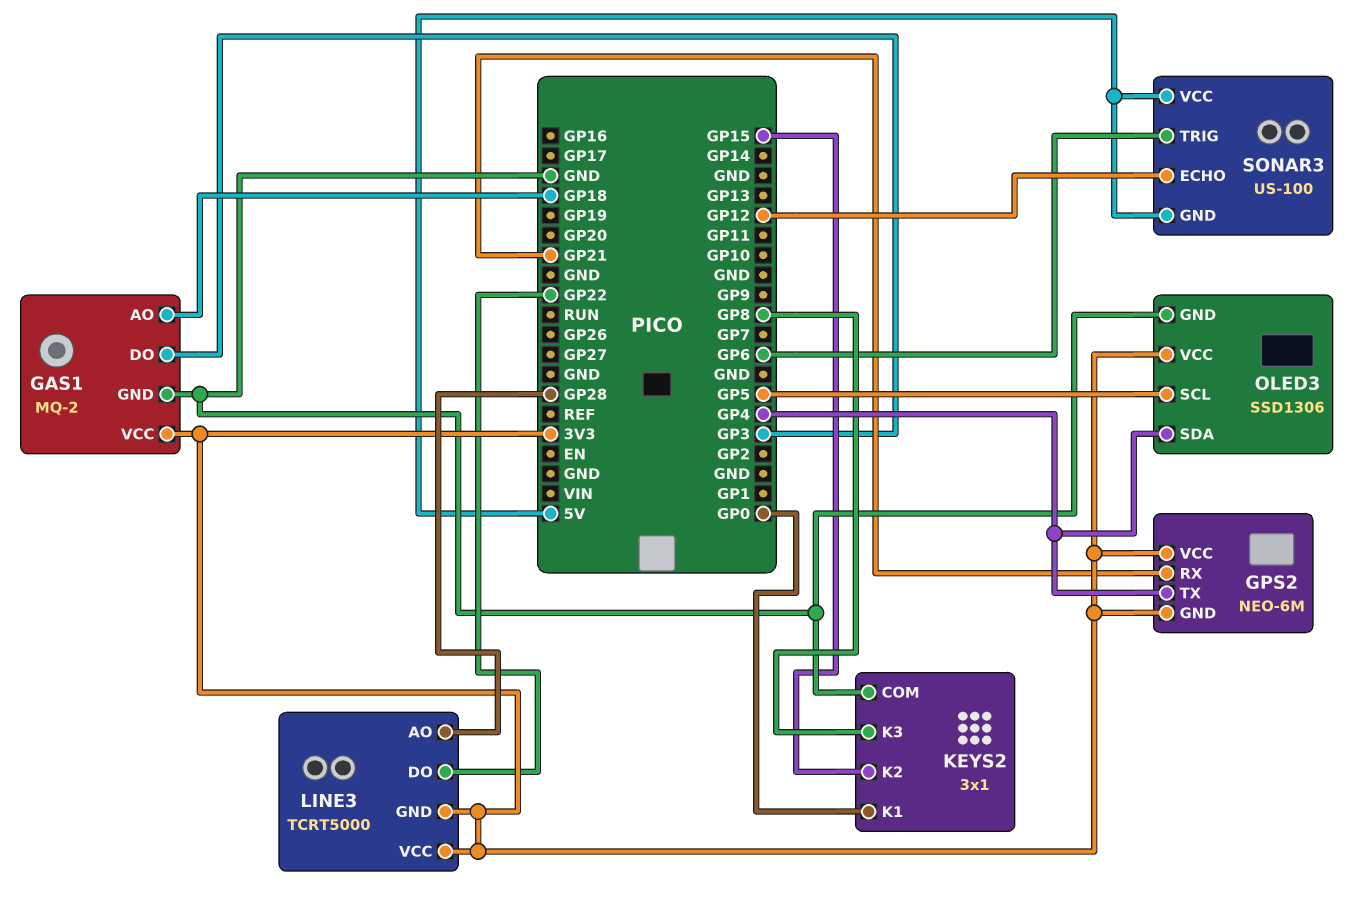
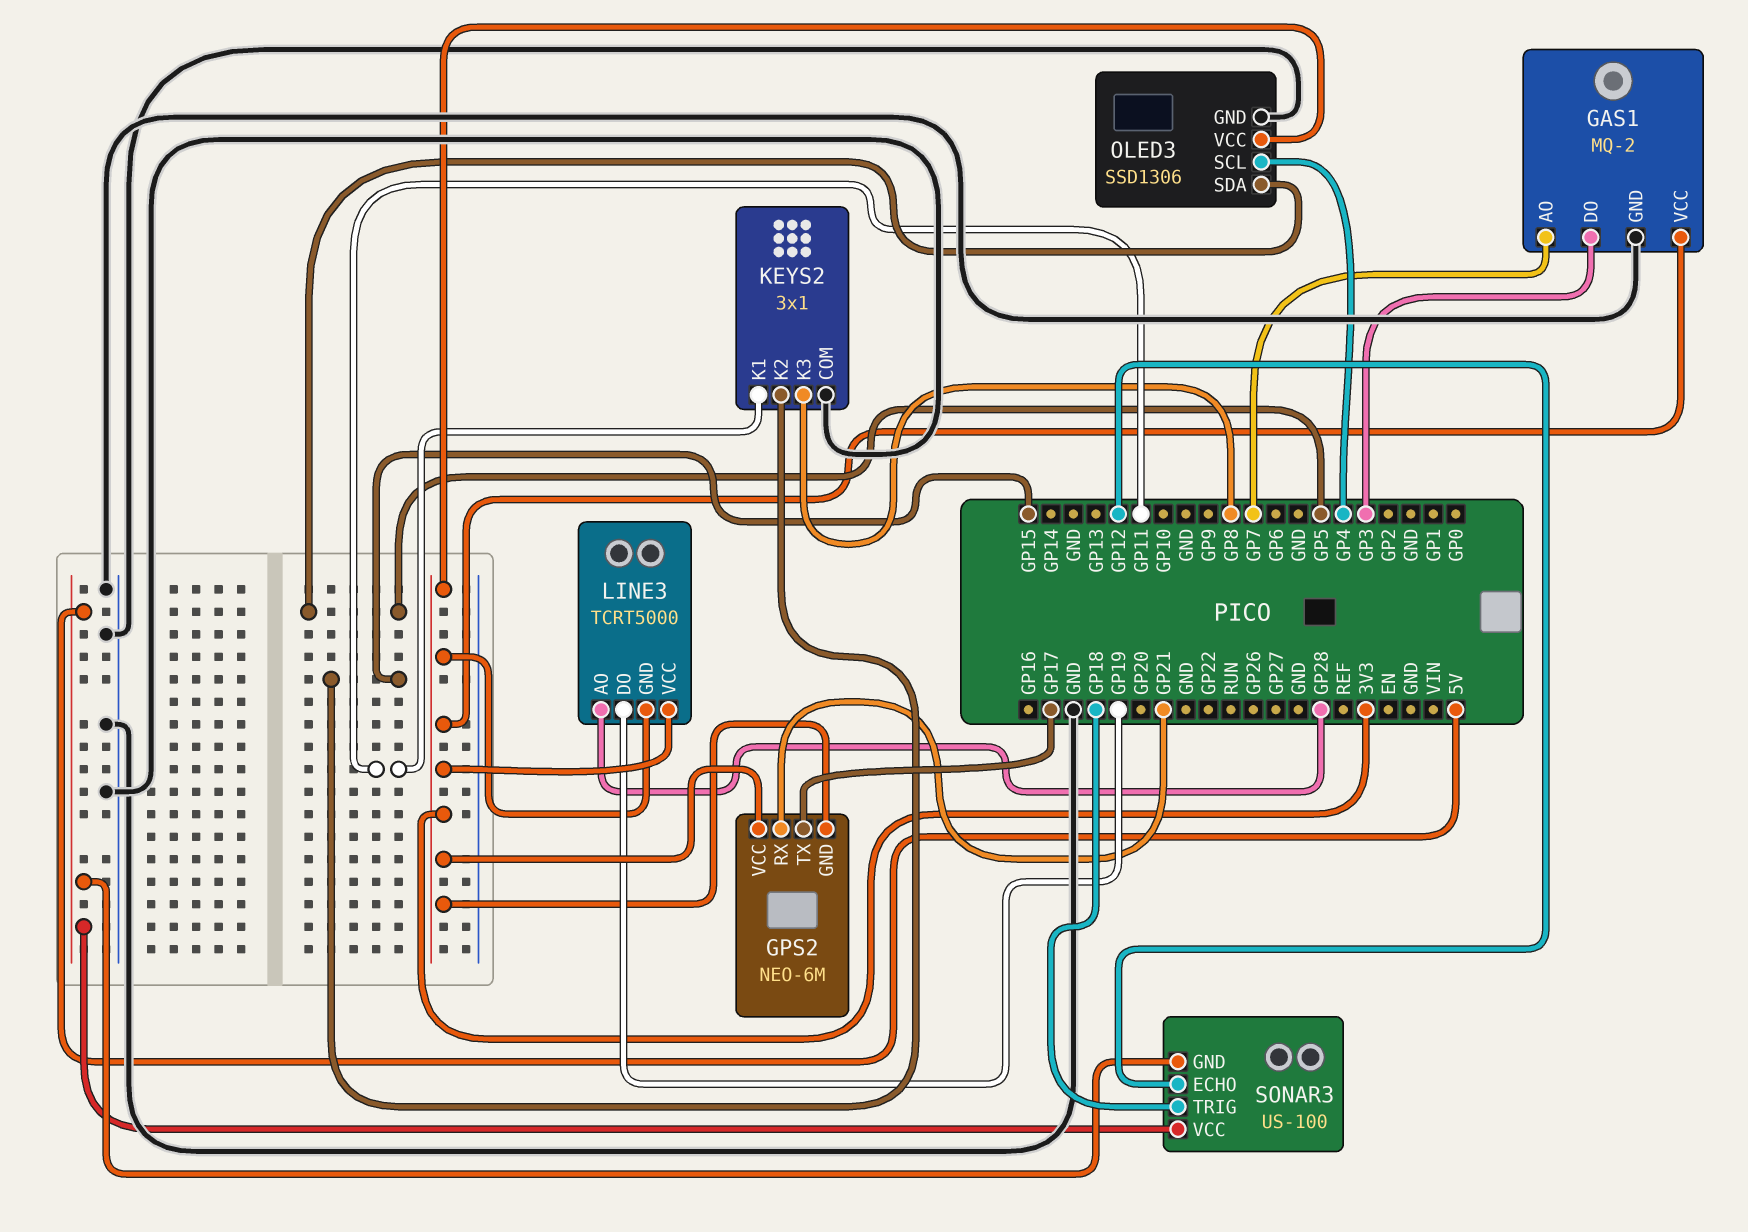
GAS1 pin AO: GP18 -> GP7
GPS2 pin TX: GP4 -> GP17
KEYS2 pin K1: GP0 -> GP11
LINE3 pin DO: GP22 -> GP19
OLED3 pin SCL: GP5 -> GP4
OLED3 pin SDA: GP4 -> GP5
SONAR3 pin TRIG: GP6 -> GP18

